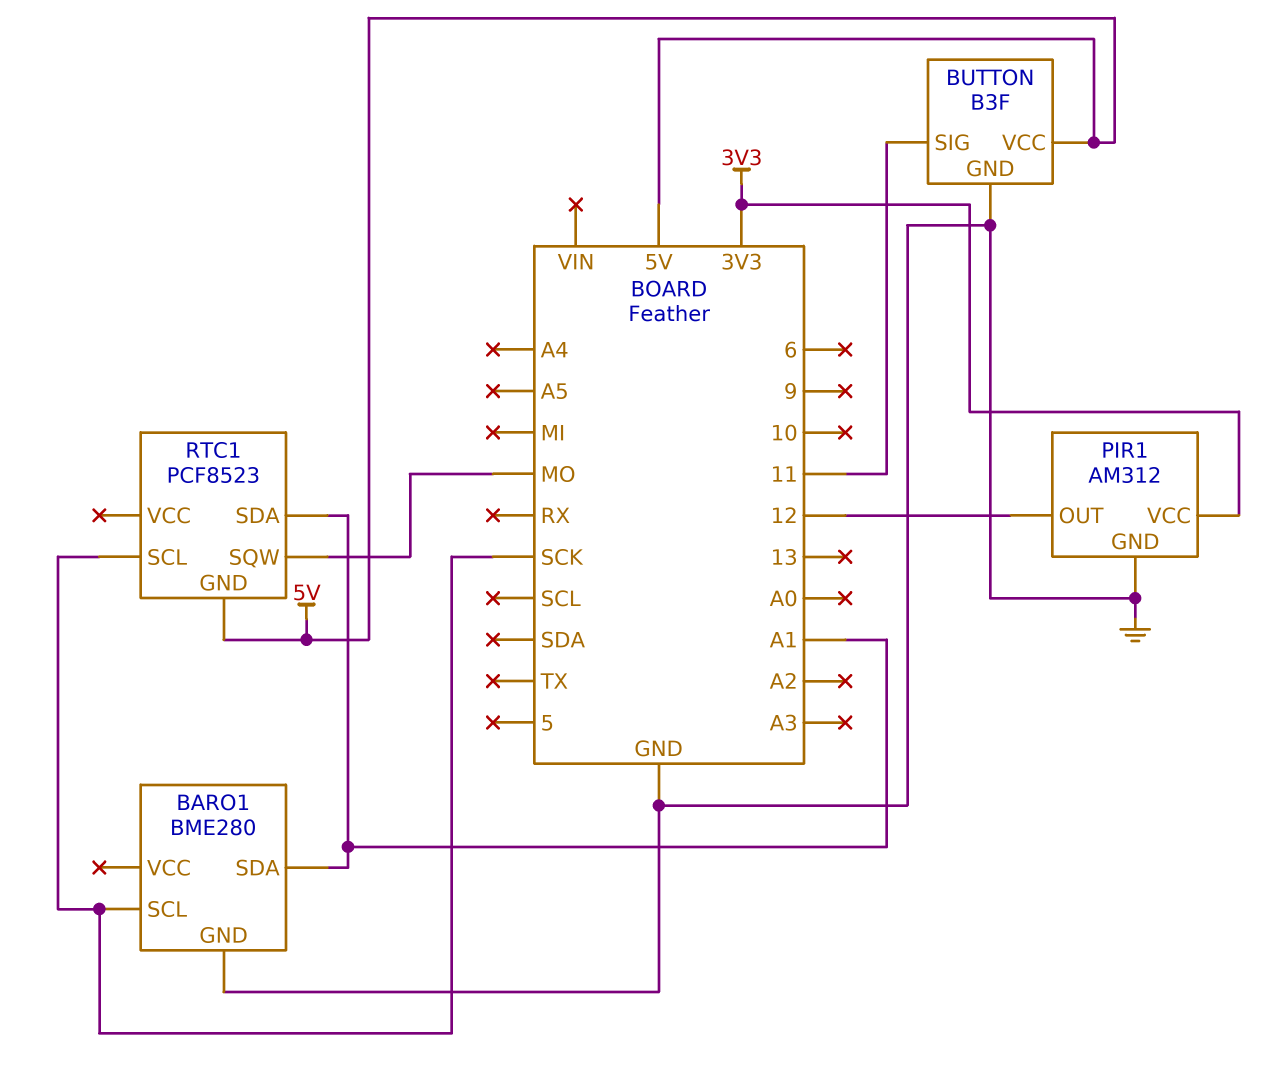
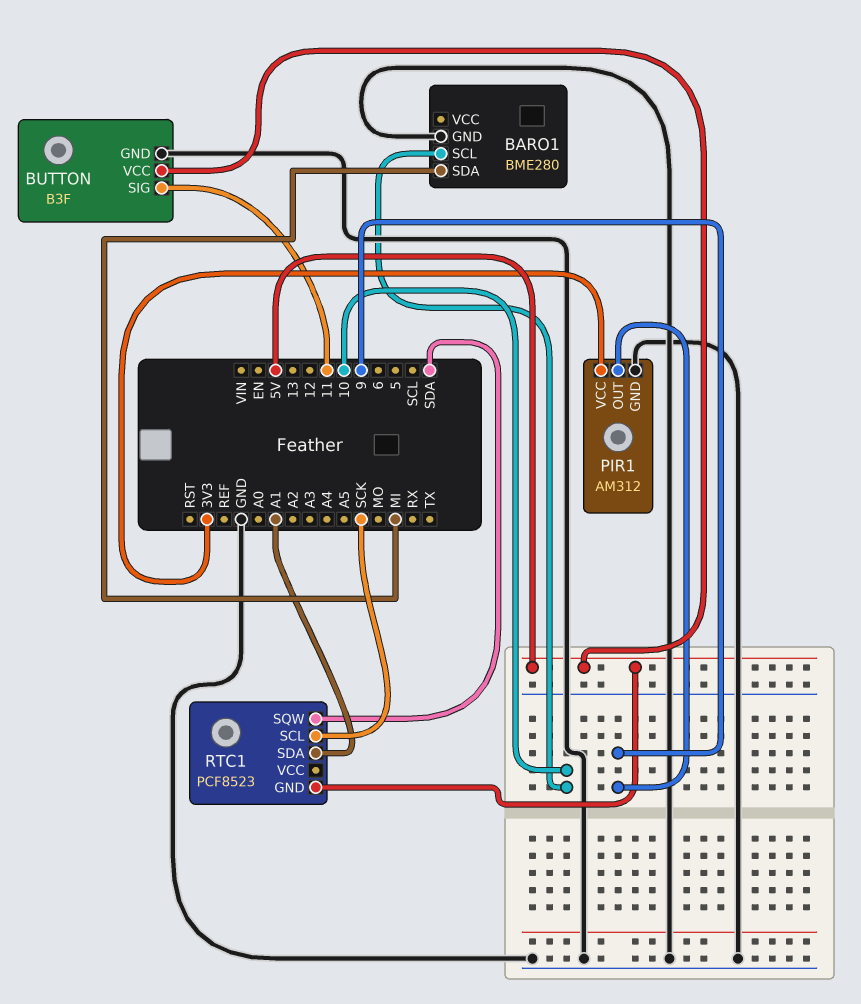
BARO1 pin SCL: SCK -> 10
BARO1 pin SDA: A1 -> MI
PIR1 pin OUT: 12 -> 9
RTC1 pin SQW: MO -> SDA

